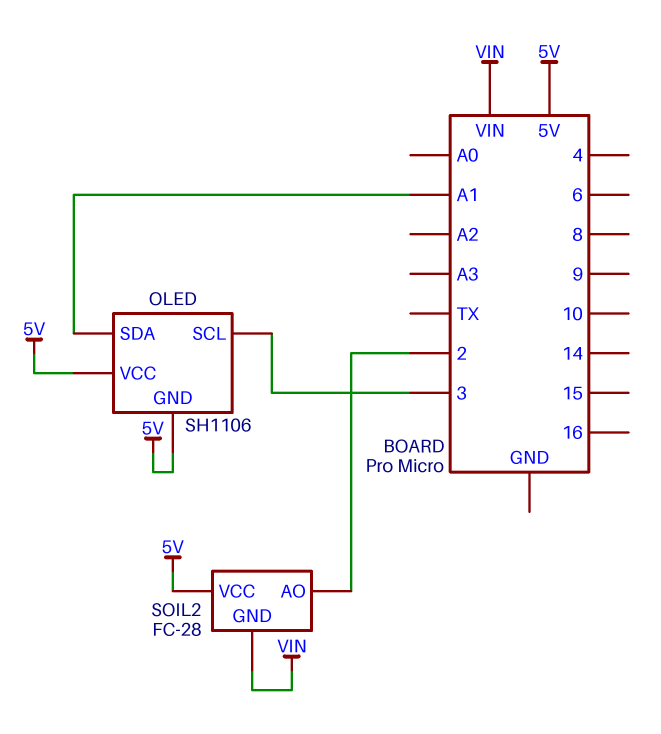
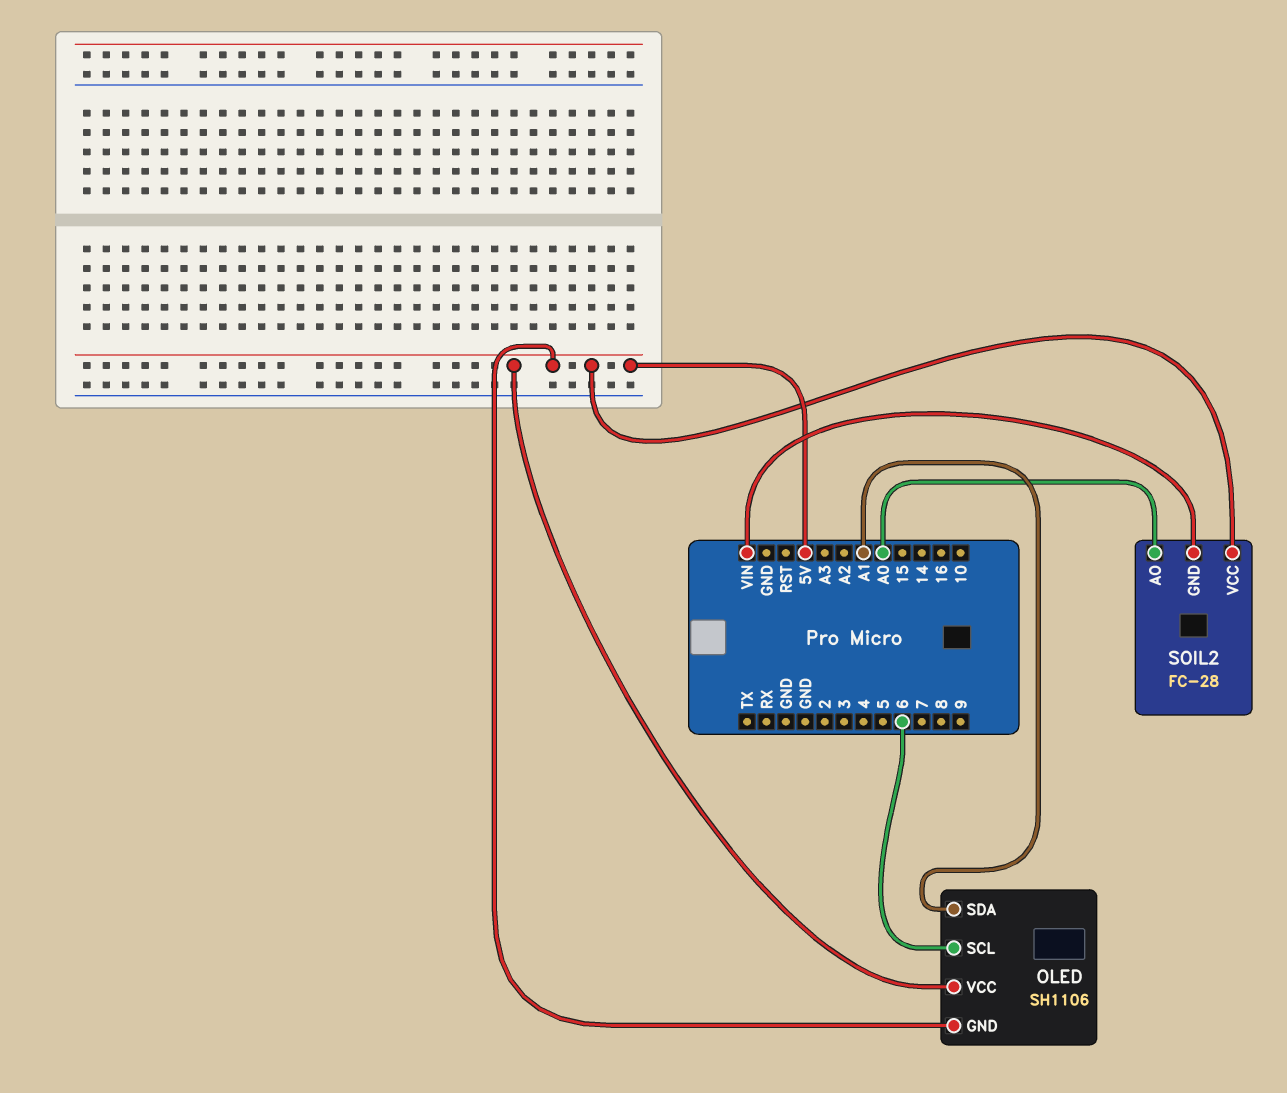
OLED pin SCL: 3 -> 6
SOIL2 pin AO: 2 -> A0

